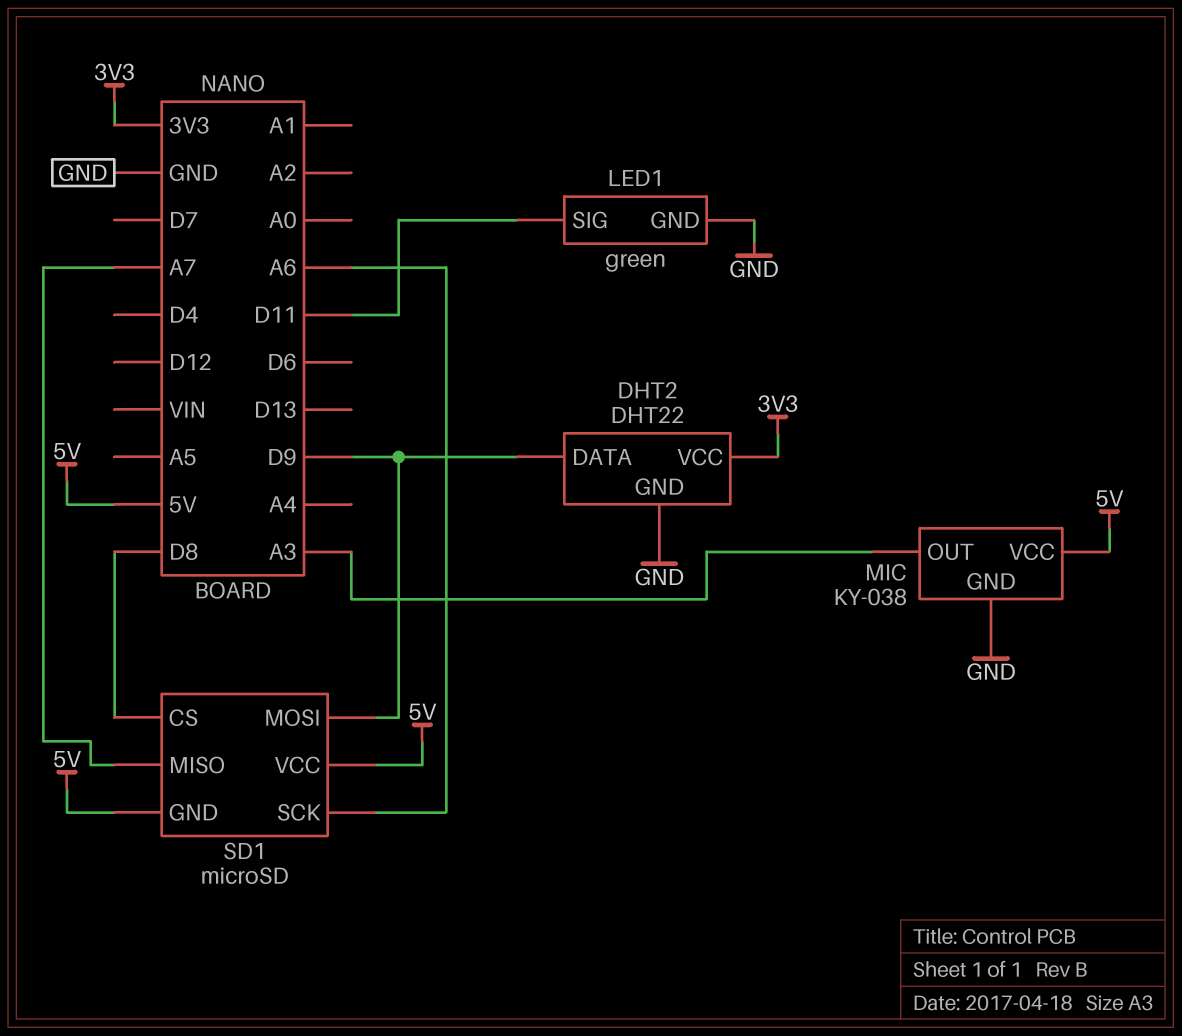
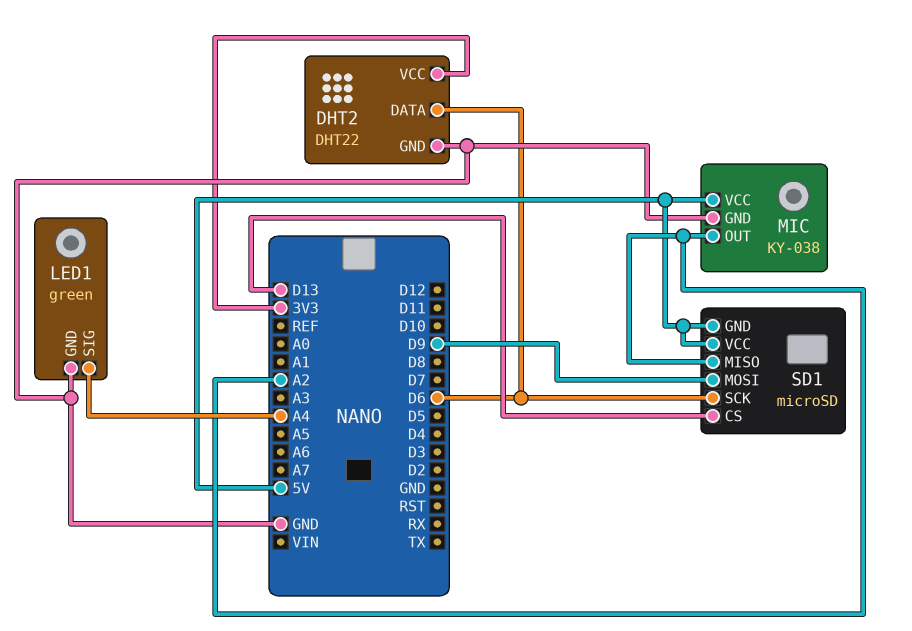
DHT2 pin DATA: D9 -> D6
LED1 pin SIG: D11 -> A4
MIC pin OUT: A3 -> A2
SD1 pin CS: D8 -> D13
SD1 pin MISO: A7 -> A2
SD1 pin SCK: A6 -> D6

